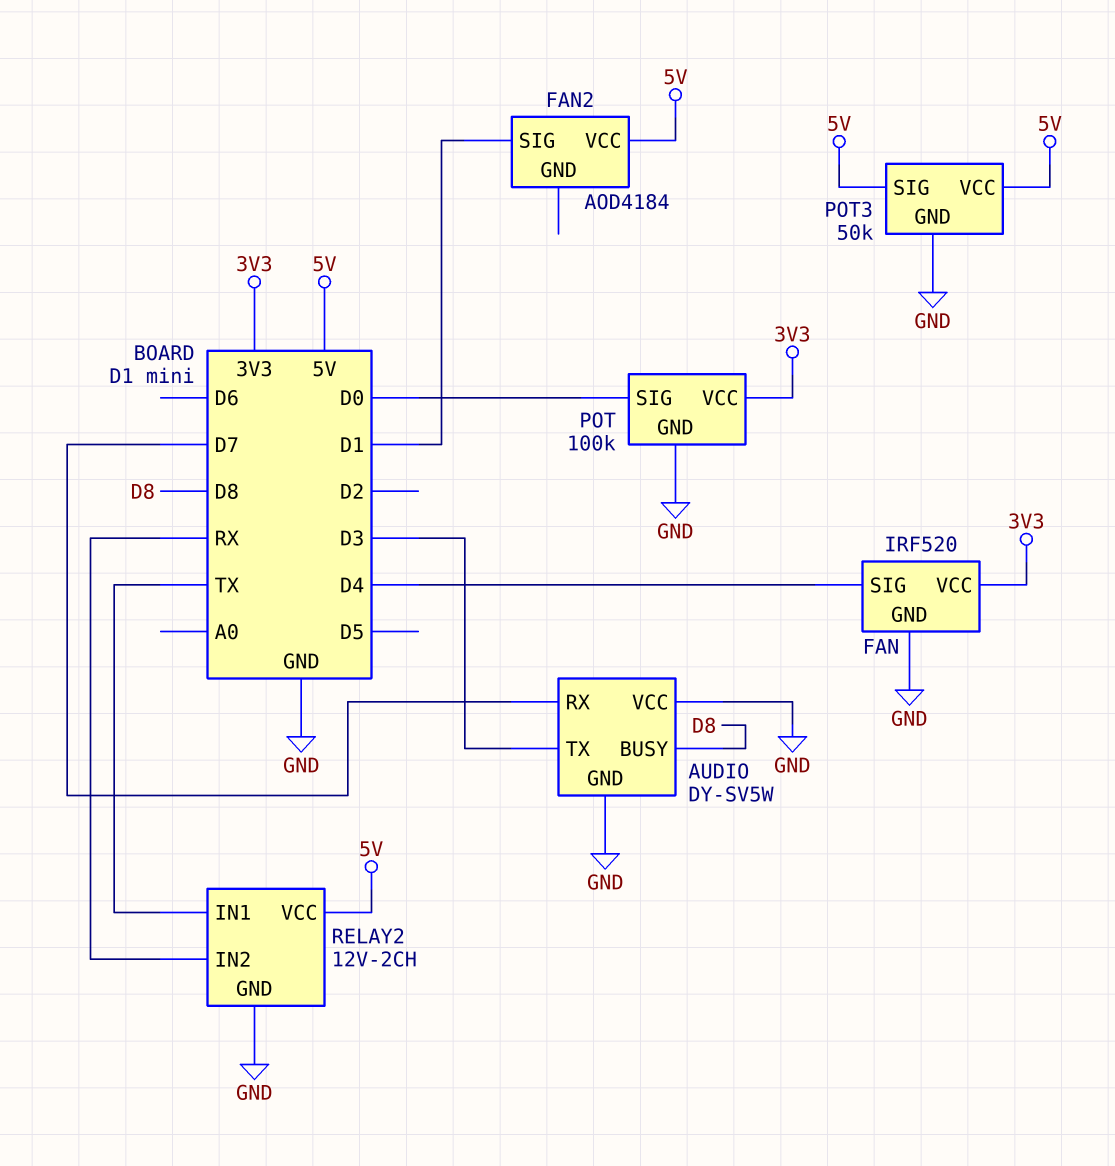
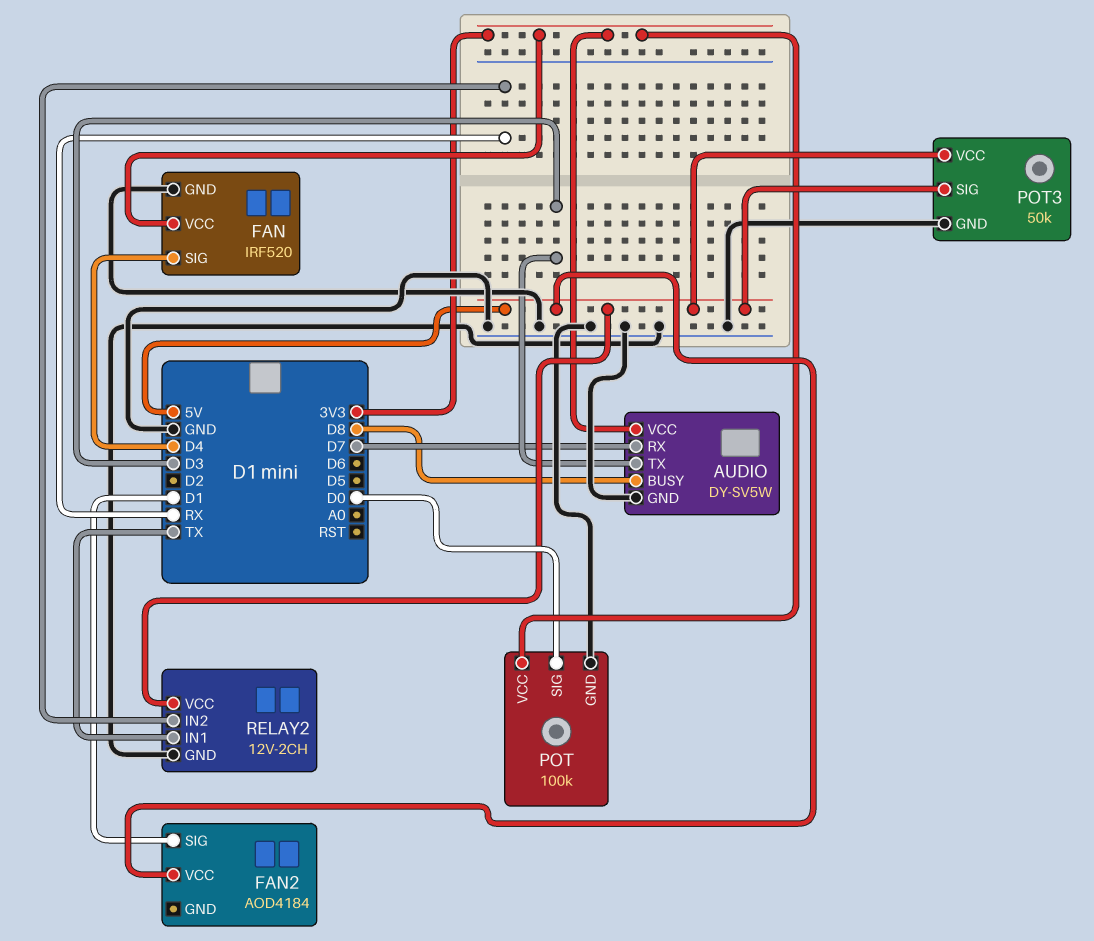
AUDIO pin VCC: GND -> 3V3

